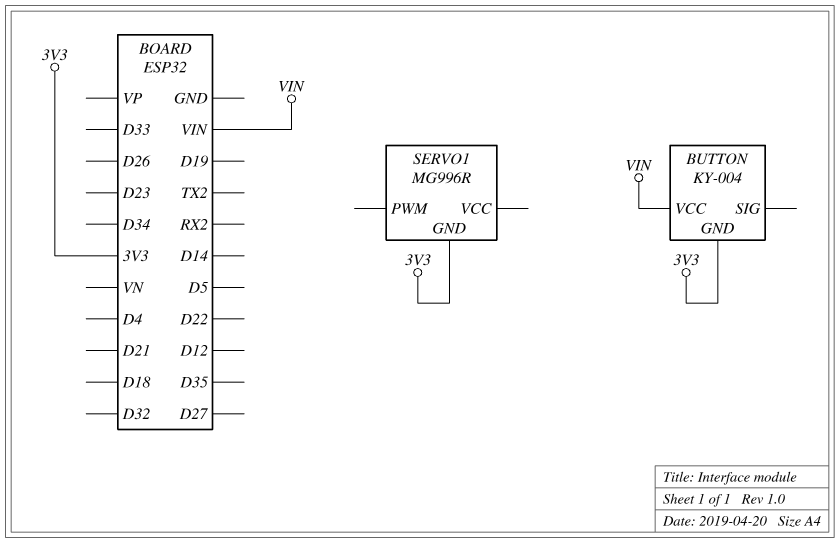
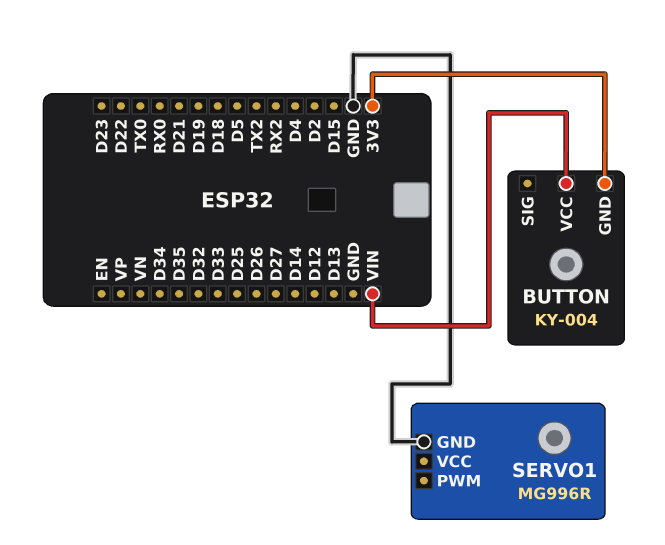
SERVO1 pin GND: 3V3 -> GND

